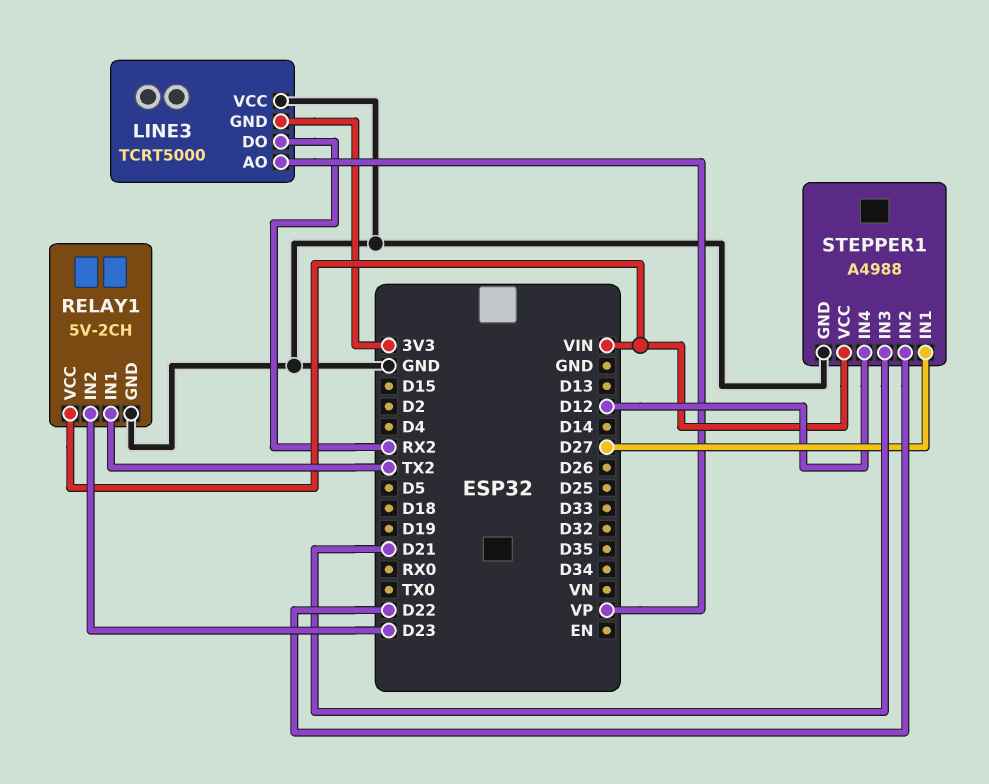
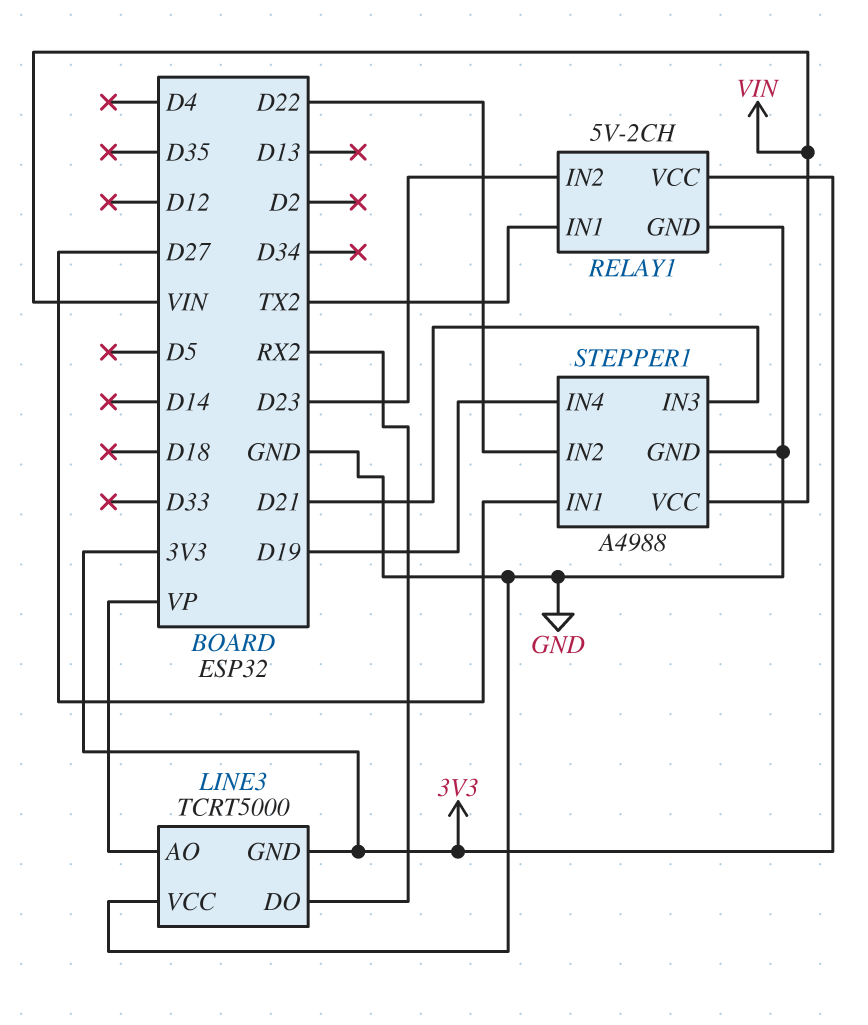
RELAY1 pin VCC: VIN -> 3V3
STEPPER1 pin IN4: D12 -> D19

